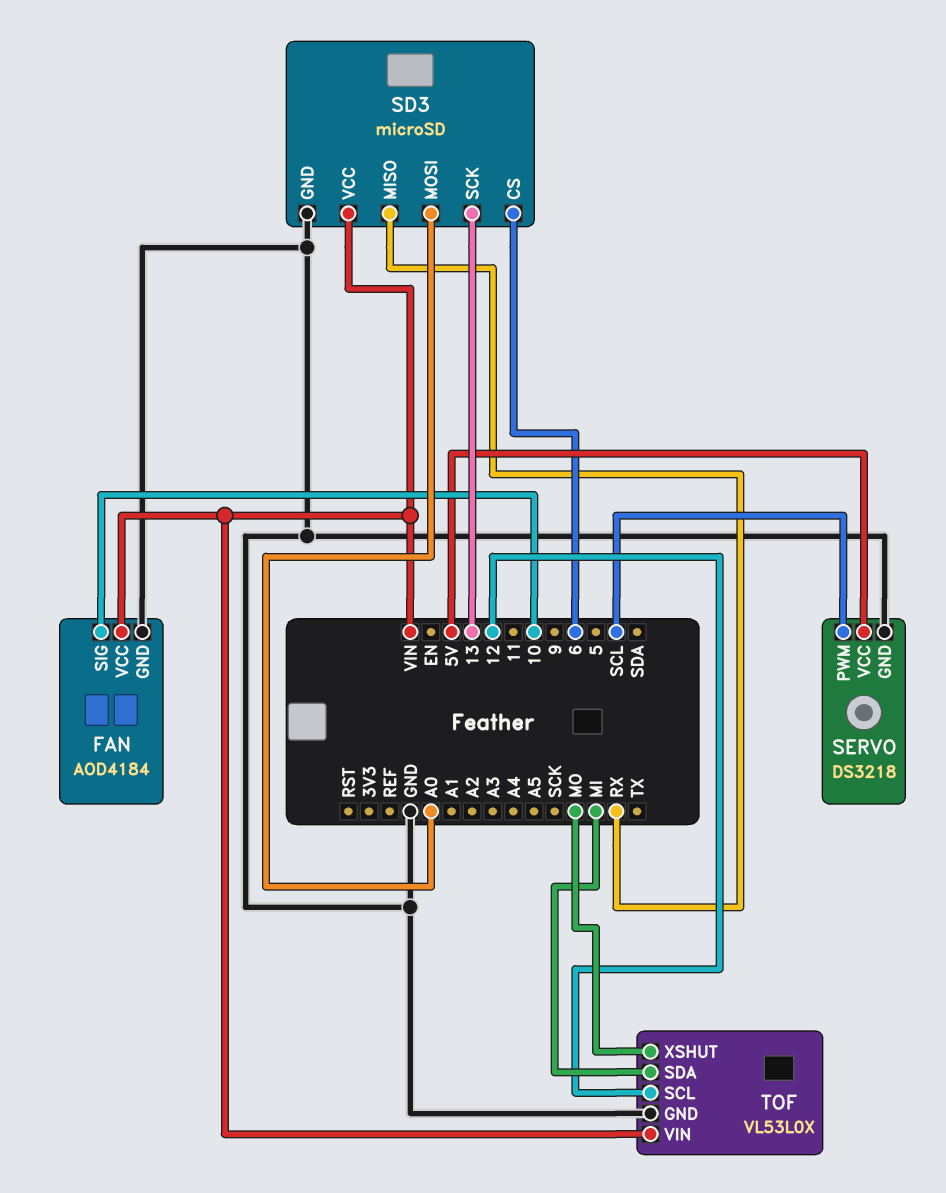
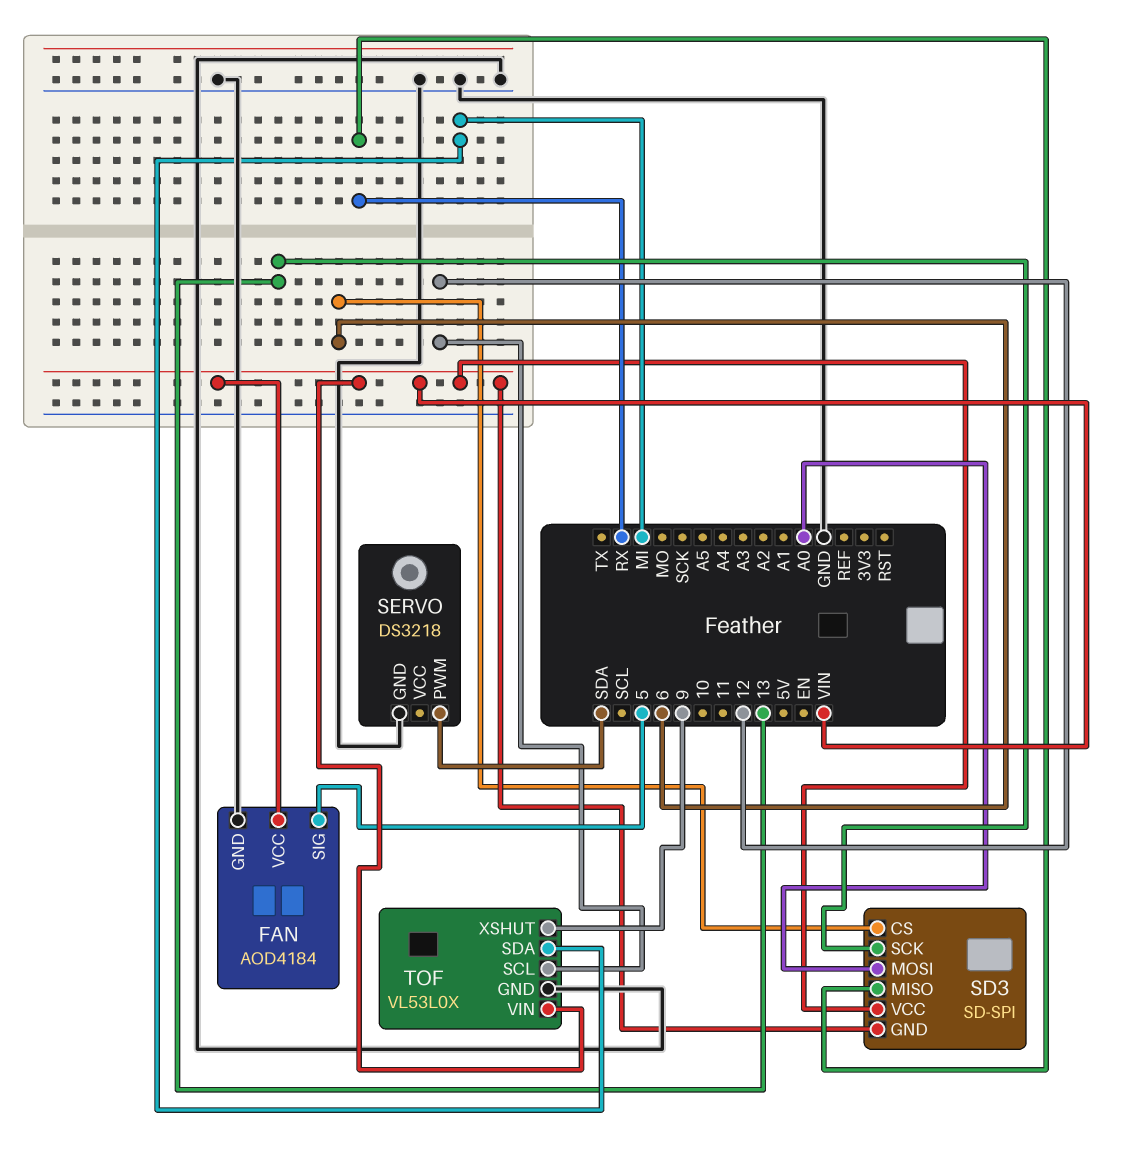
FAN pin SIG: 10 -> 5
SD3: microSD -> SD-SPI
SD3 pin GND: GND -> VIN
SERVO pin PWM: SCL -> SDA
SERVO pin VCC: 5V -> none
TOF pin XSHUT: MO -> 9

